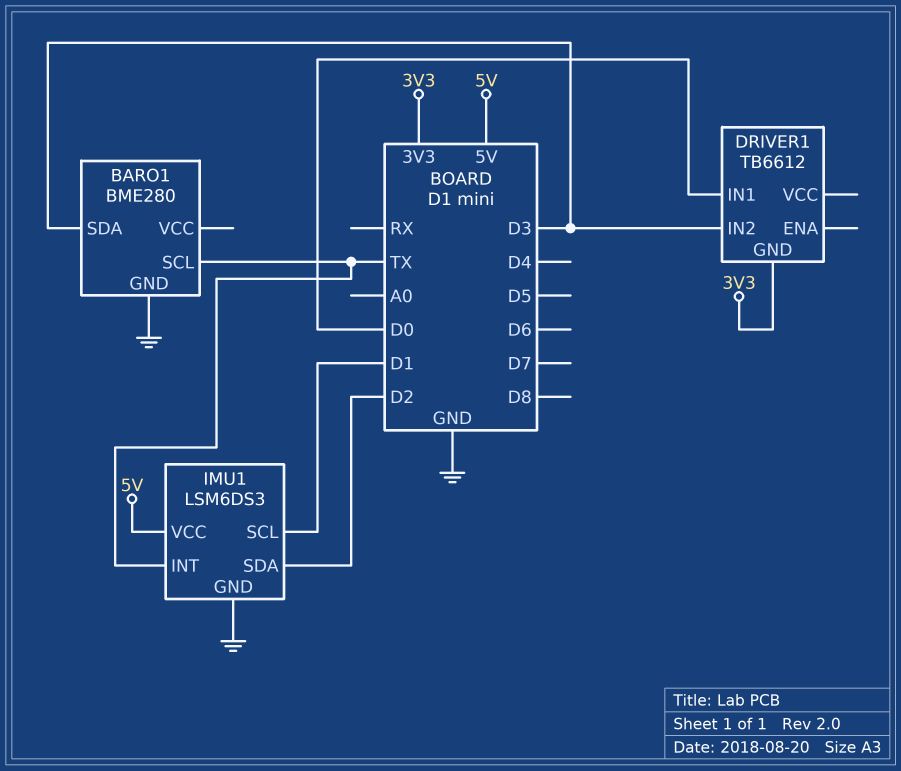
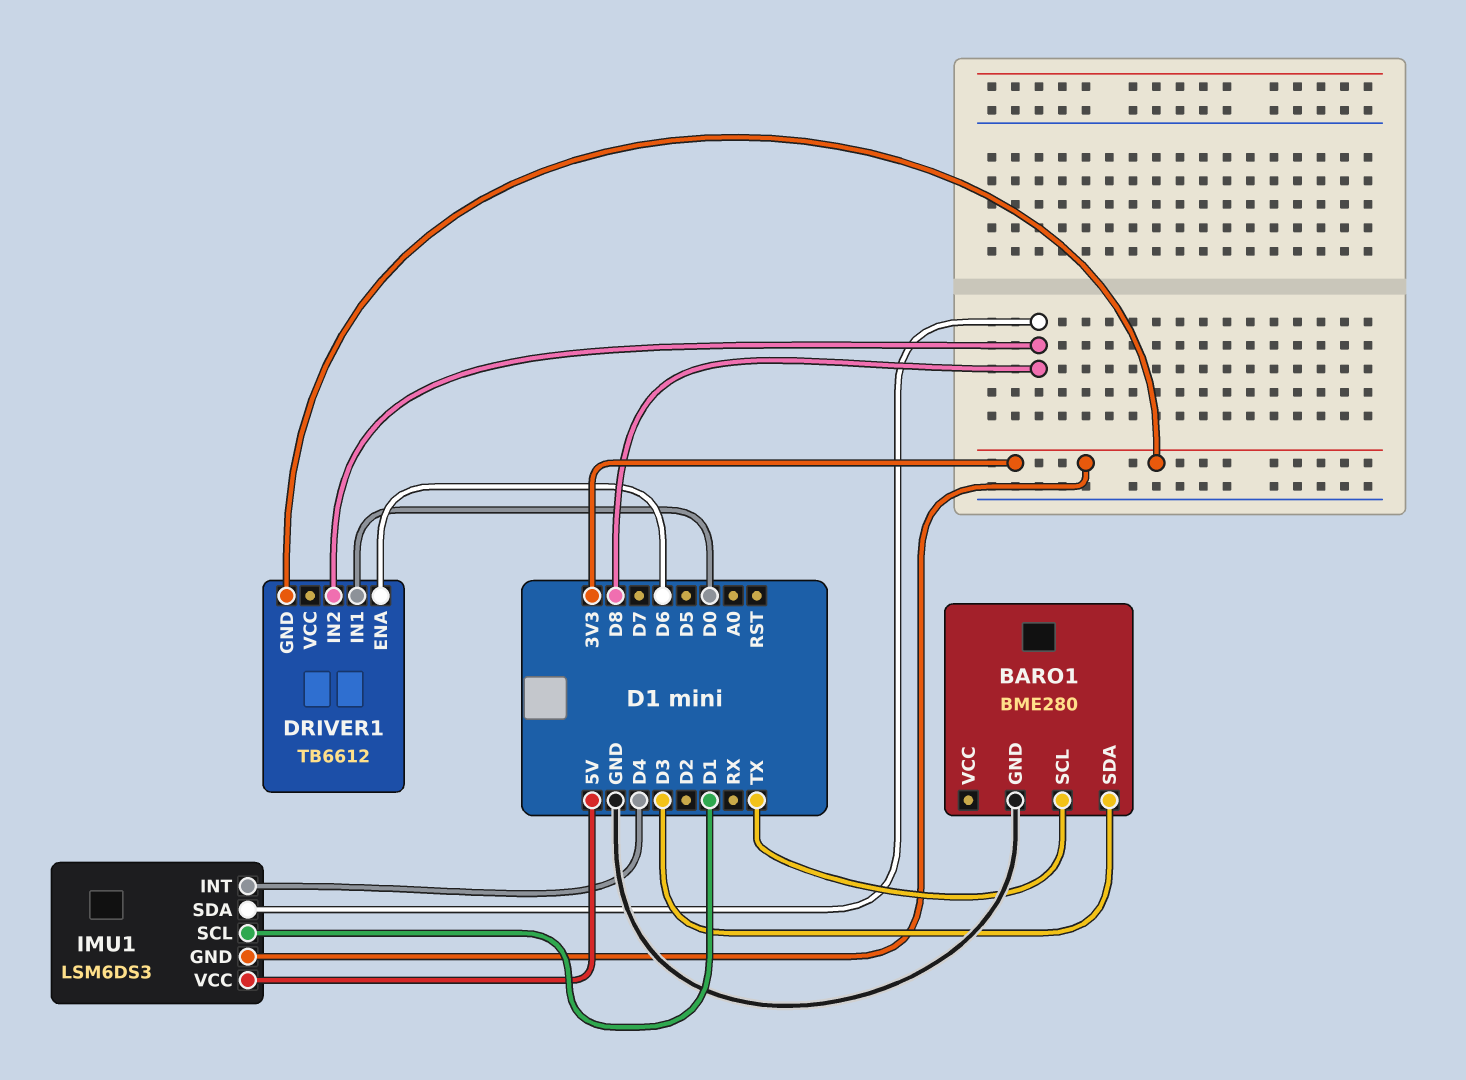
DRIVER1 pin ENA: none -> D6
DRIVER1 pin IN2: D3 -> D8
IMU1 pin GND: GND -> 3V3
IMU1 pin INT: TX -> D4
IMU1 pin SDA: D2 -> D8

